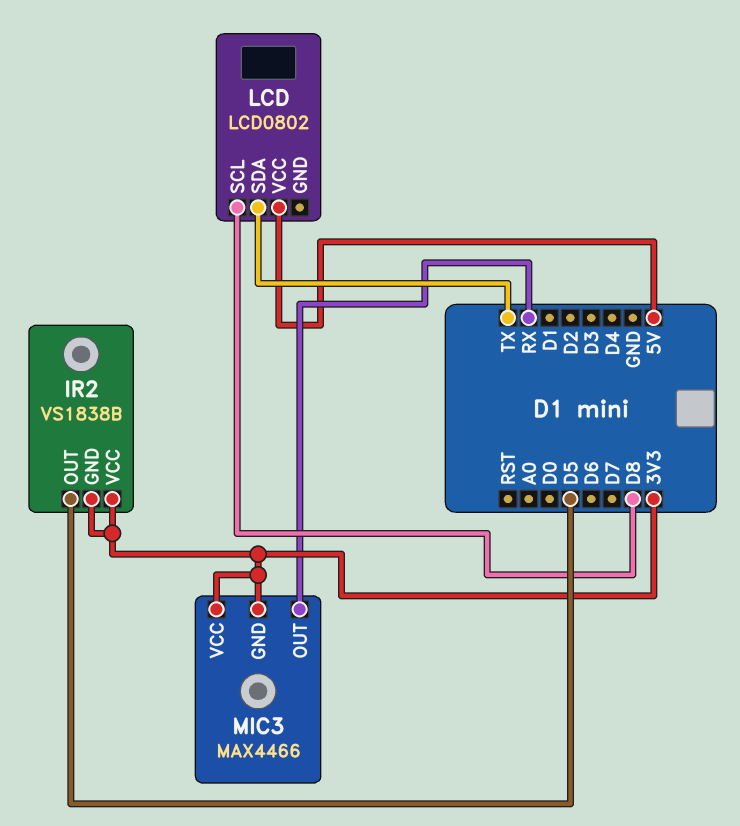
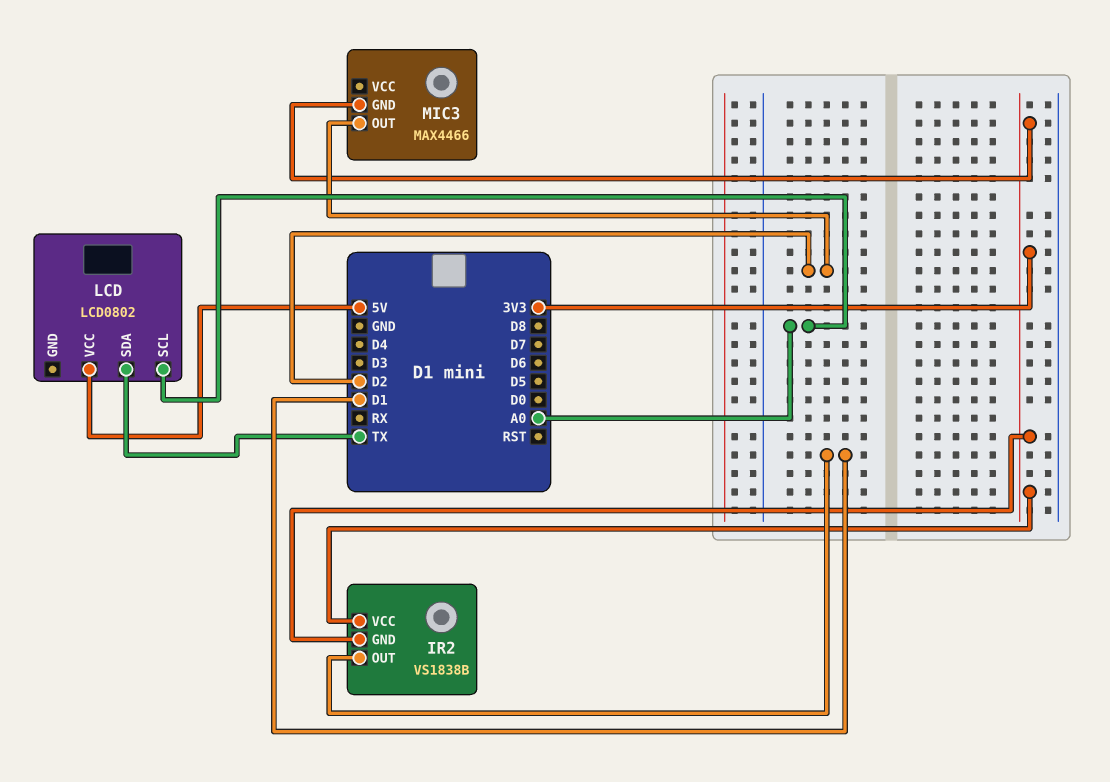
IR2 pin OUT: D5 -> D1
LCD pin SCL: D8 -> A0
MIC3 pin OUT: RX -> D2
MIC3 pin VCC: 3V3 -> none

